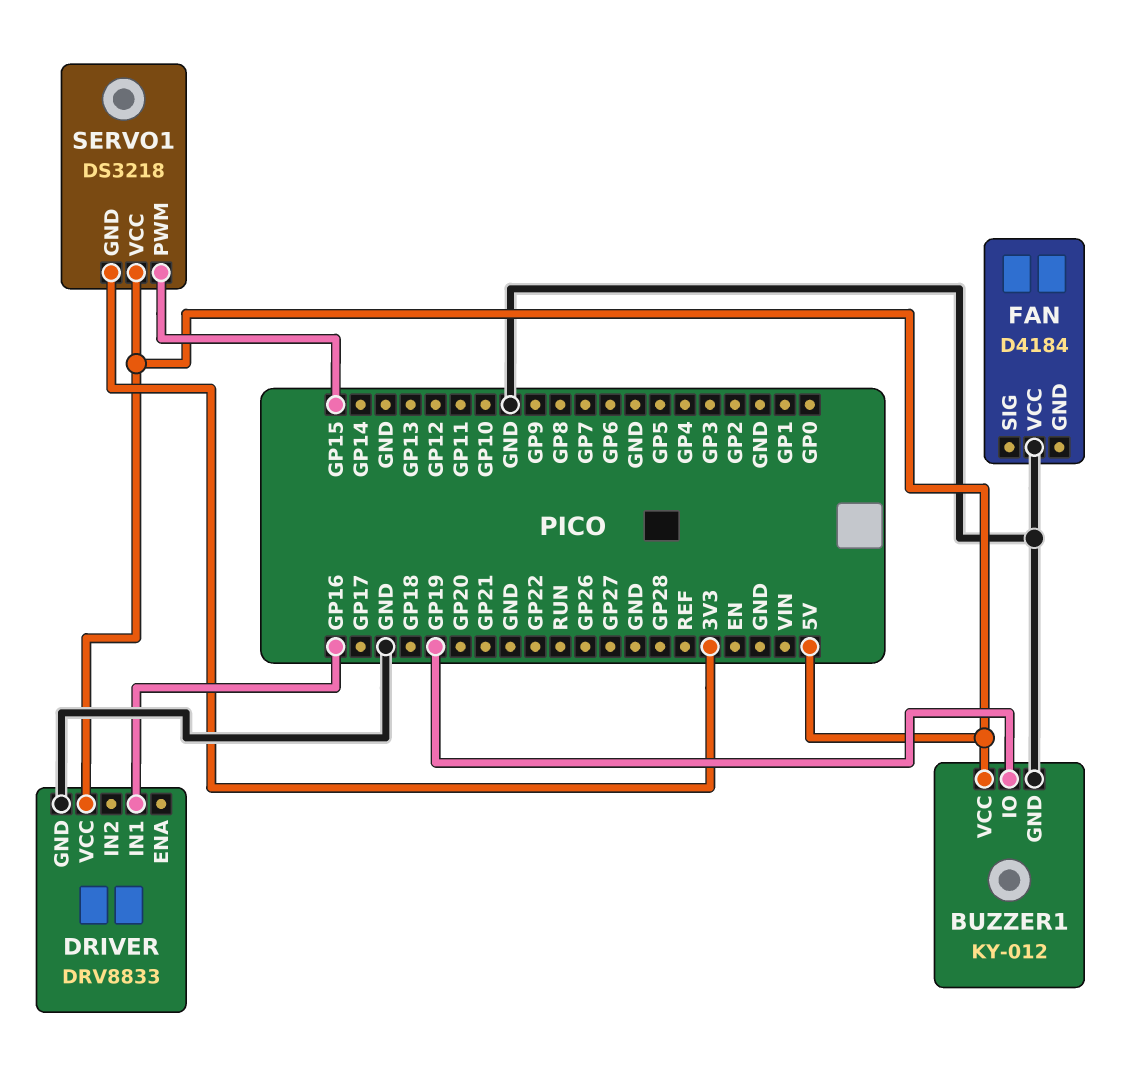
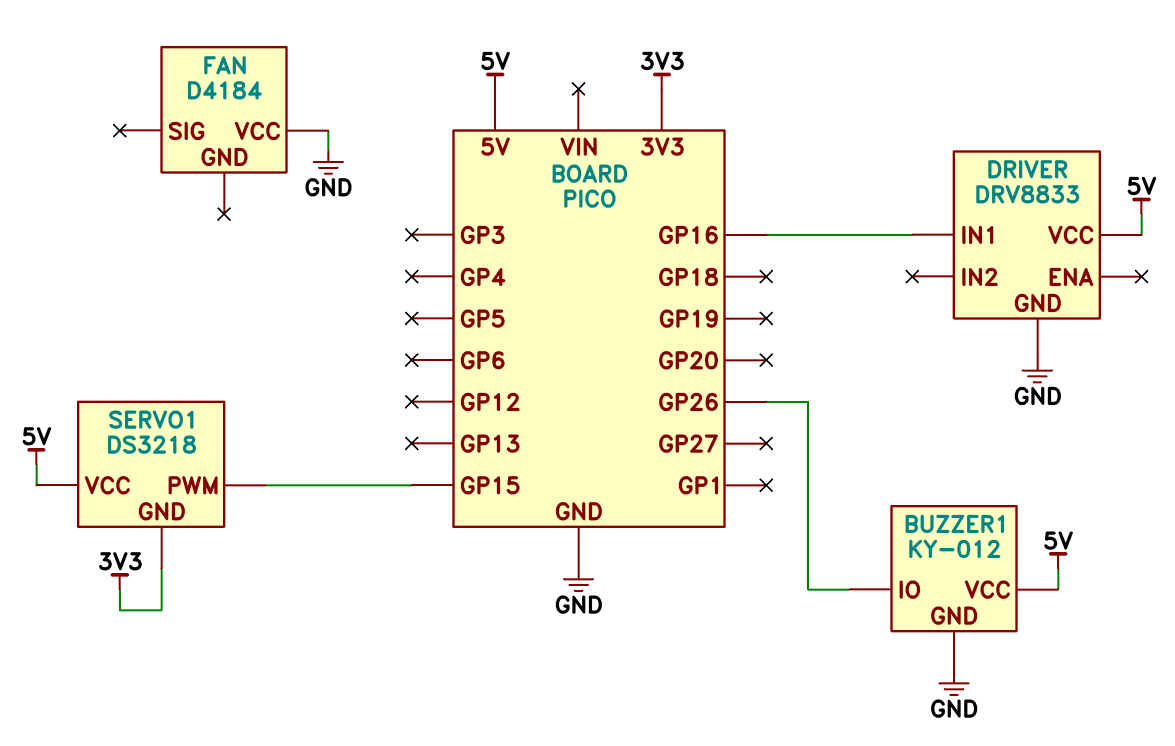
BUZZER1 pin IO: GP19 -> GP26

